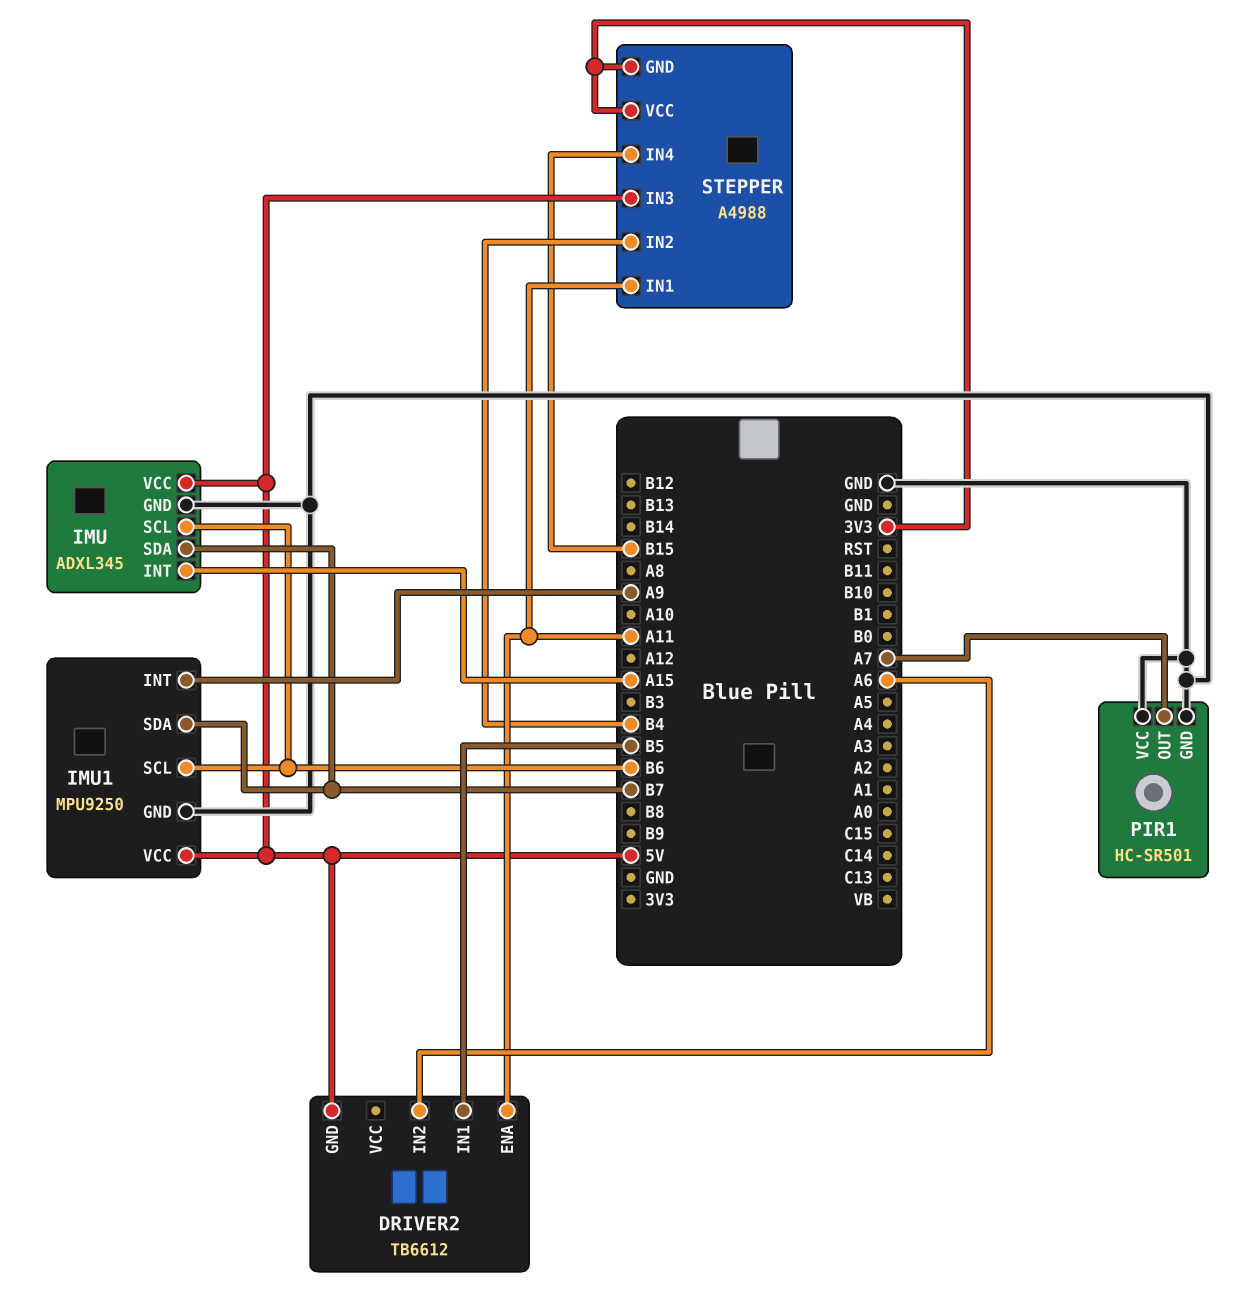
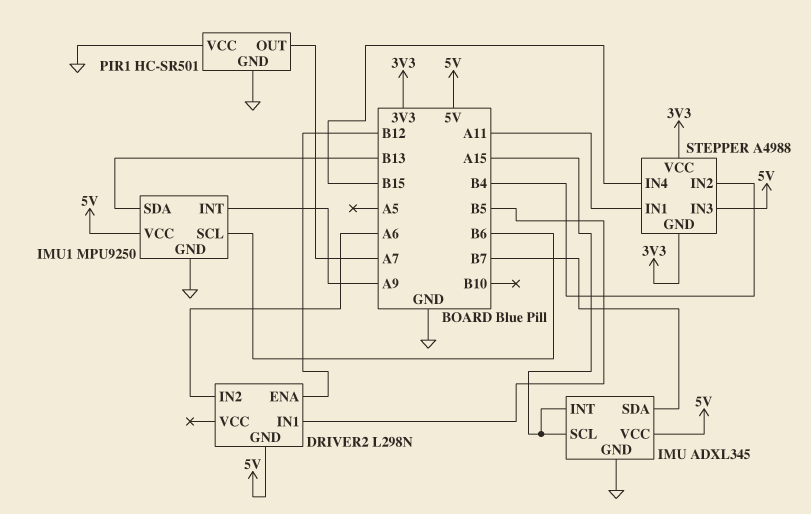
DRIVER2: TB6612 -> L298N
DRIVER2 pin ENA: A11 -> B12
IMU pin SCL: B6 -> A15
IMU1 pin SDA: B7 -> B13

